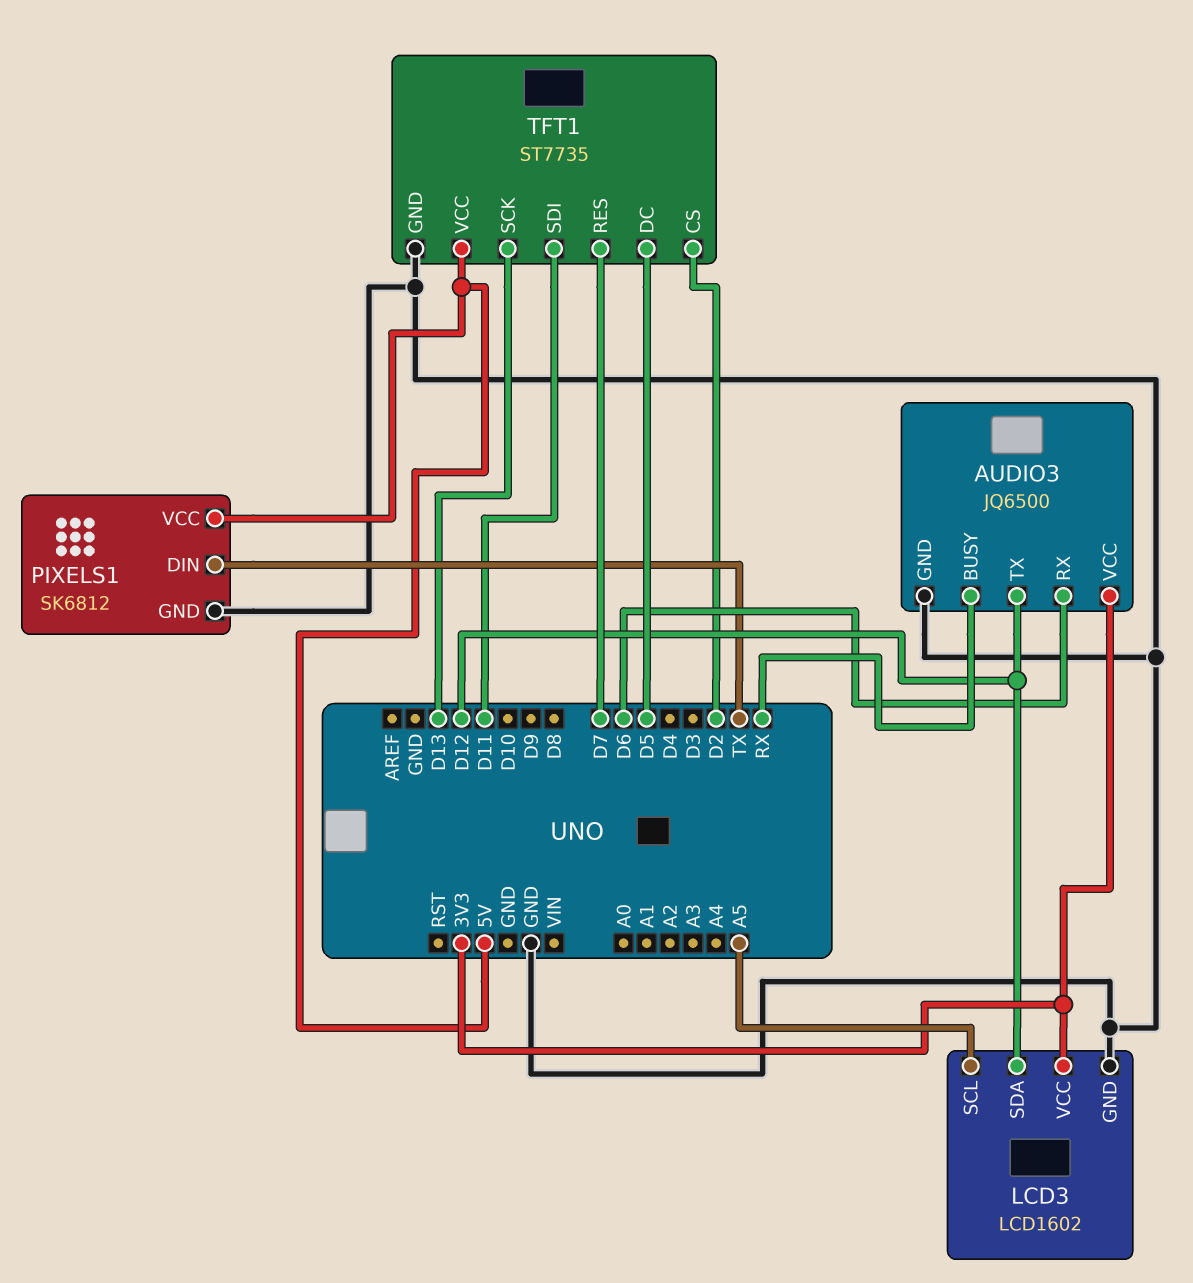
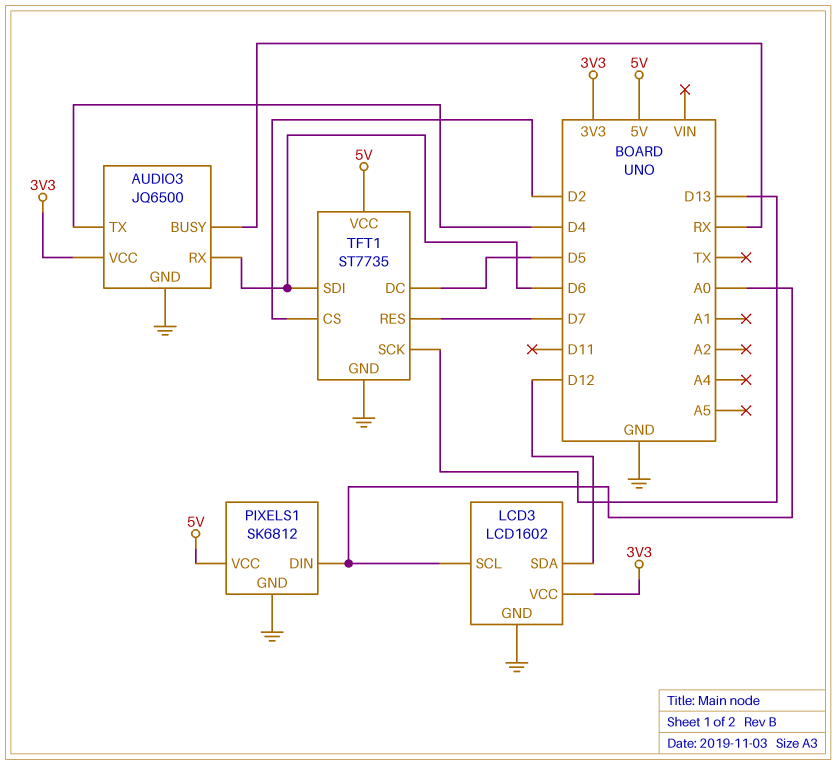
AUDIO3 pin TX: D12 -> D4
LCD3 pin SCL: A5 -> A0
PIXELS1 pin DIN: TX -> A0
TFT1 pin SDI: D11 -> D6

